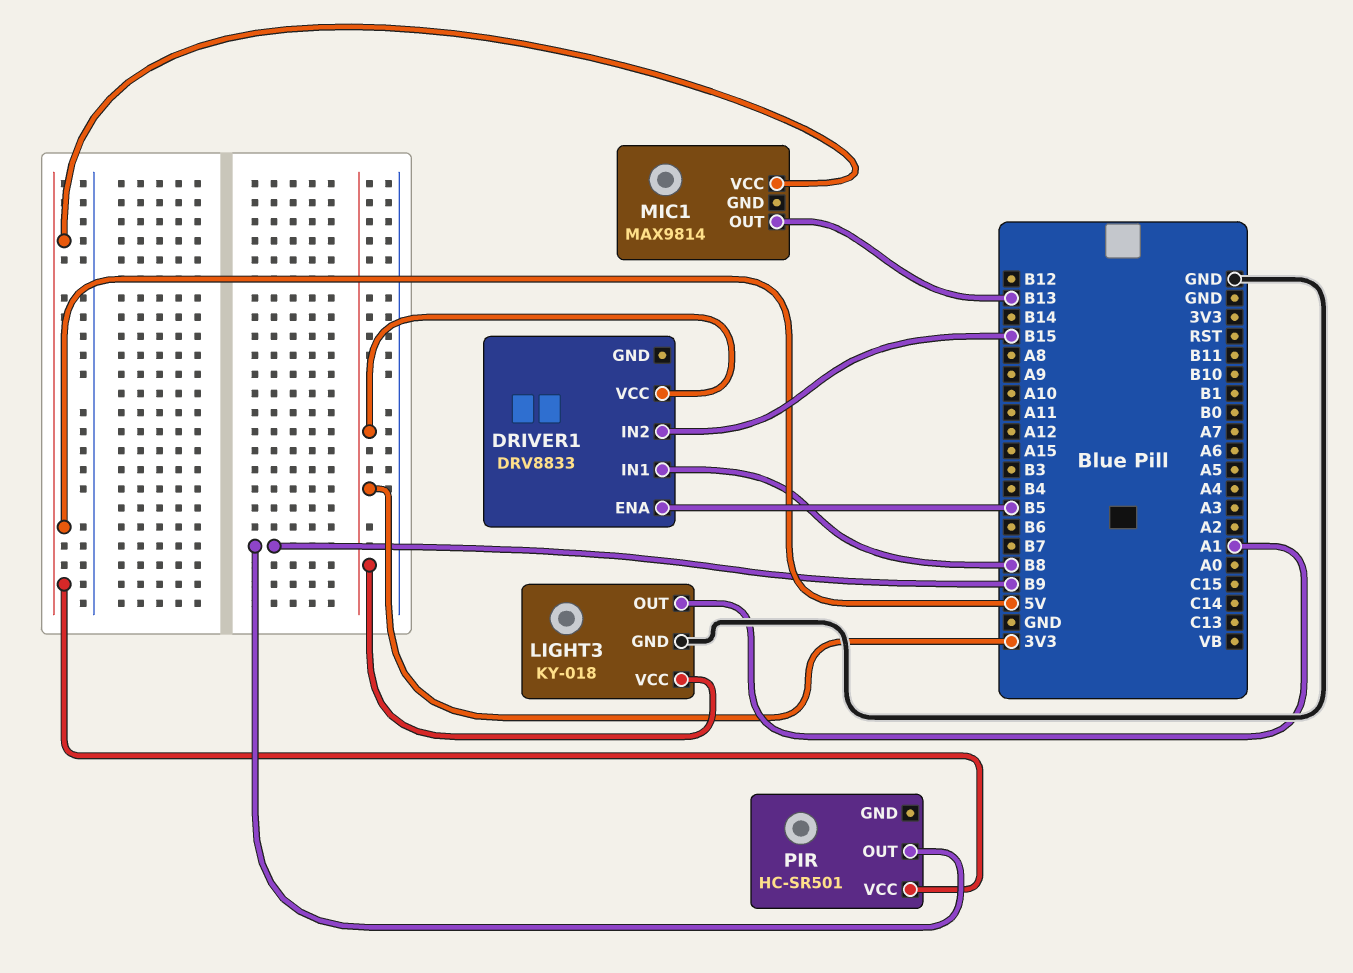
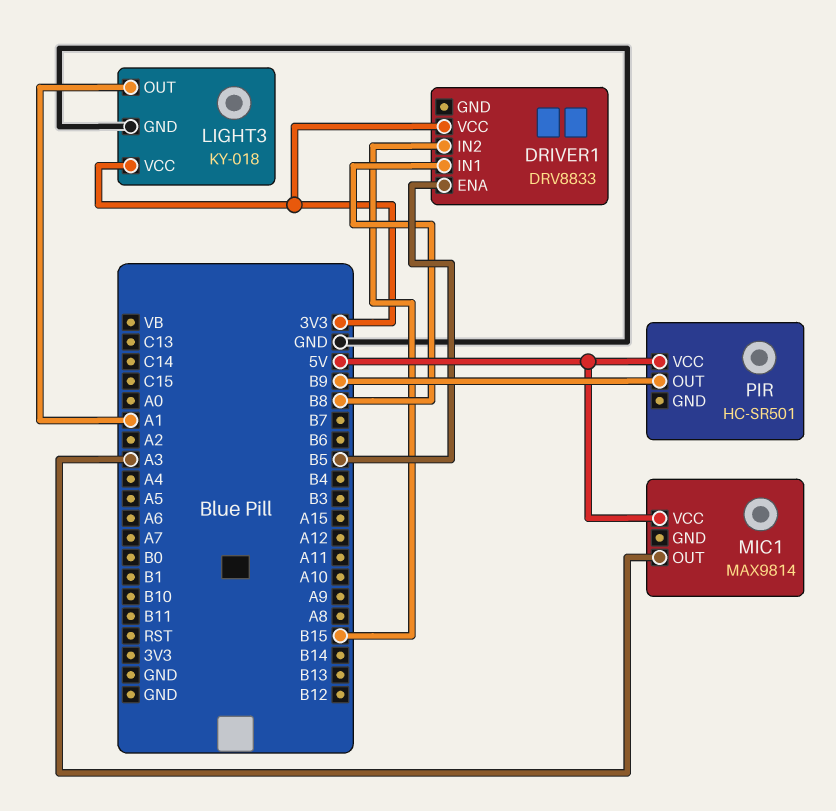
MIC1 pin OUT: B13 -> A3

